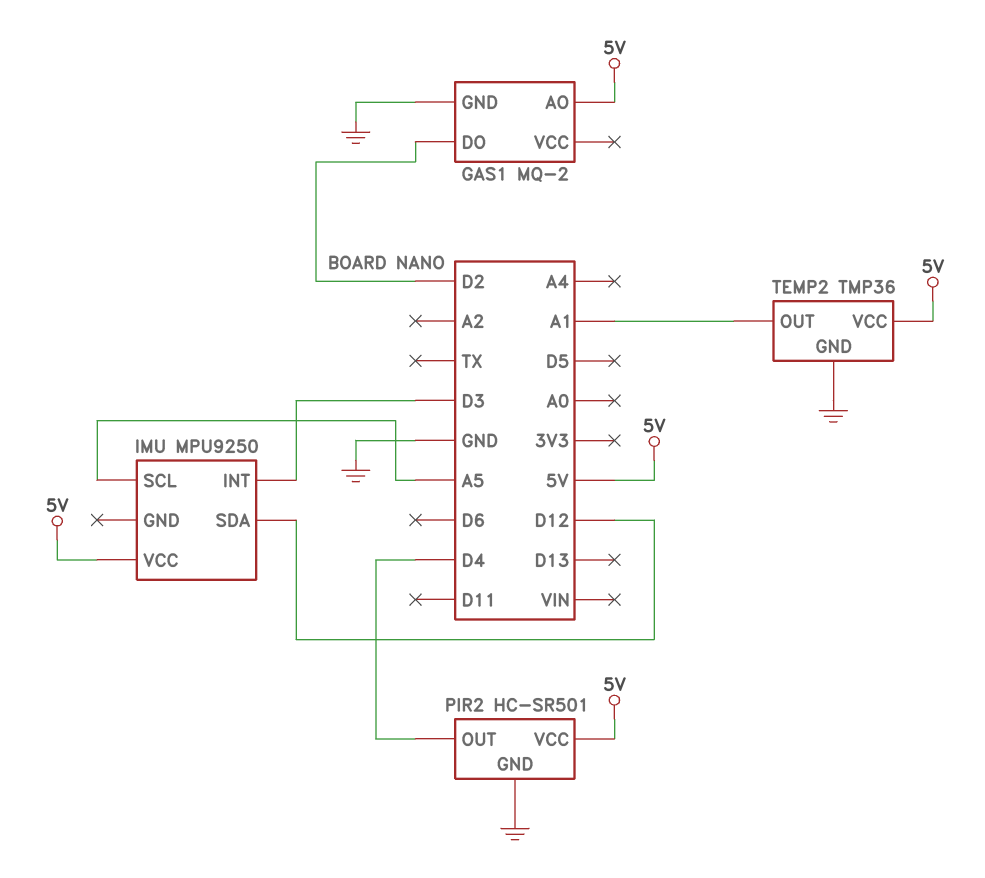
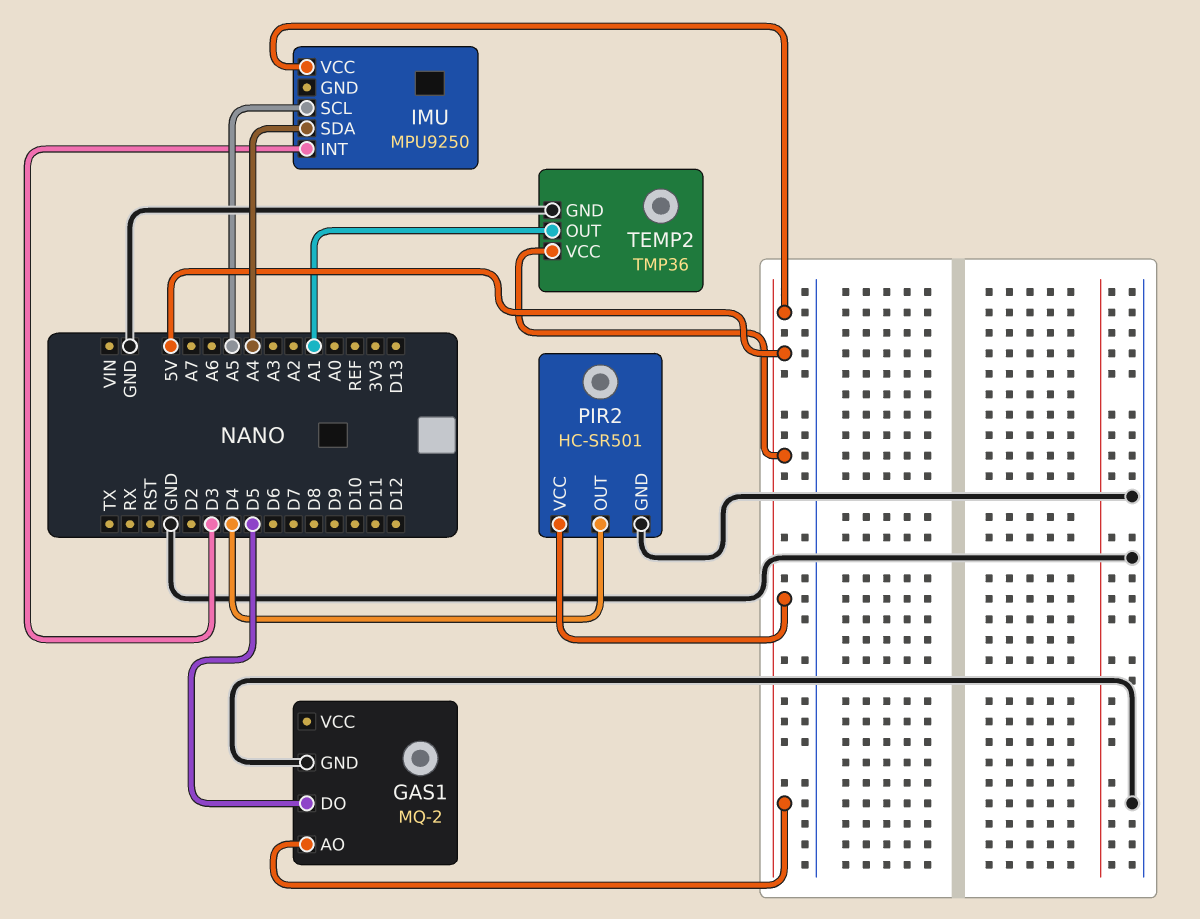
GAS1 pin DO: D2 -> D5
IMU pin SDA: D12 -> A4

